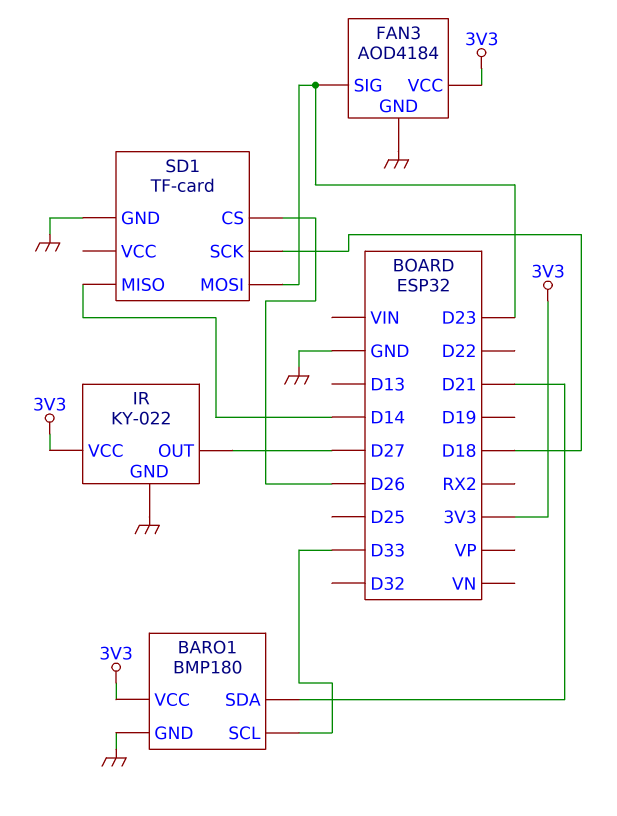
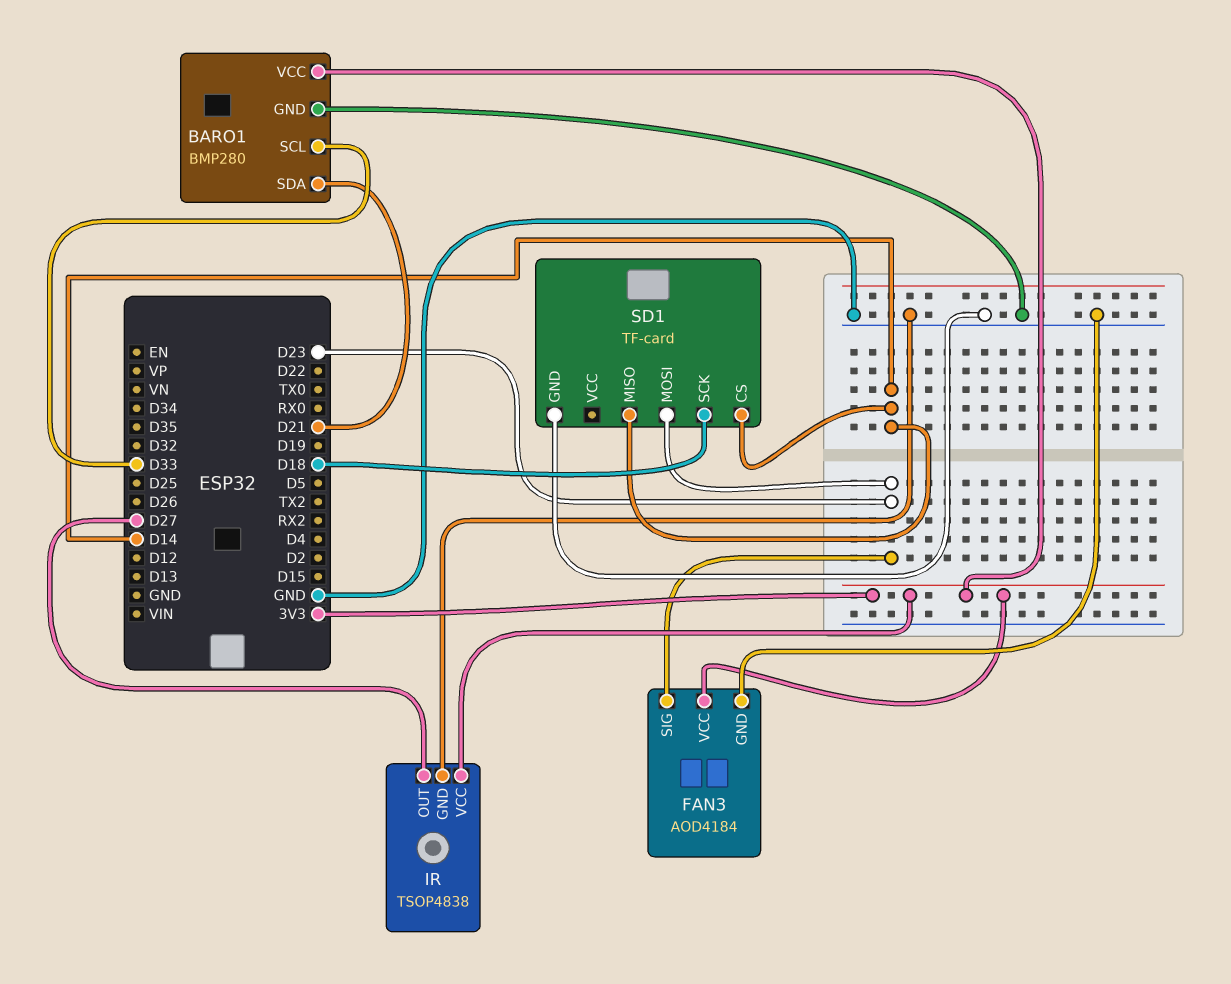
BARO1: BMP180 -> BMP280
IR: KY-022 -> TSOP4838
SD1 pin CS: D26 -> D14

